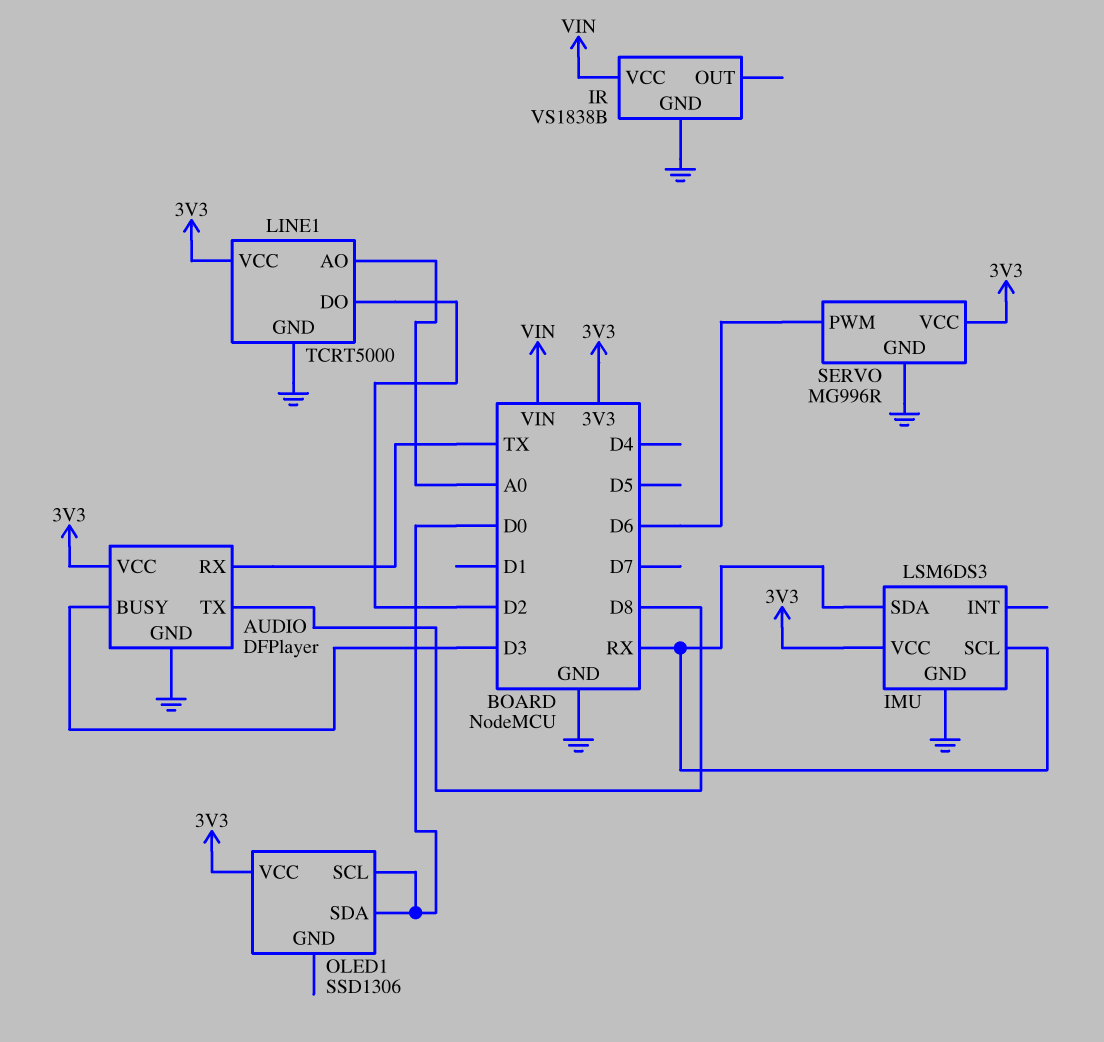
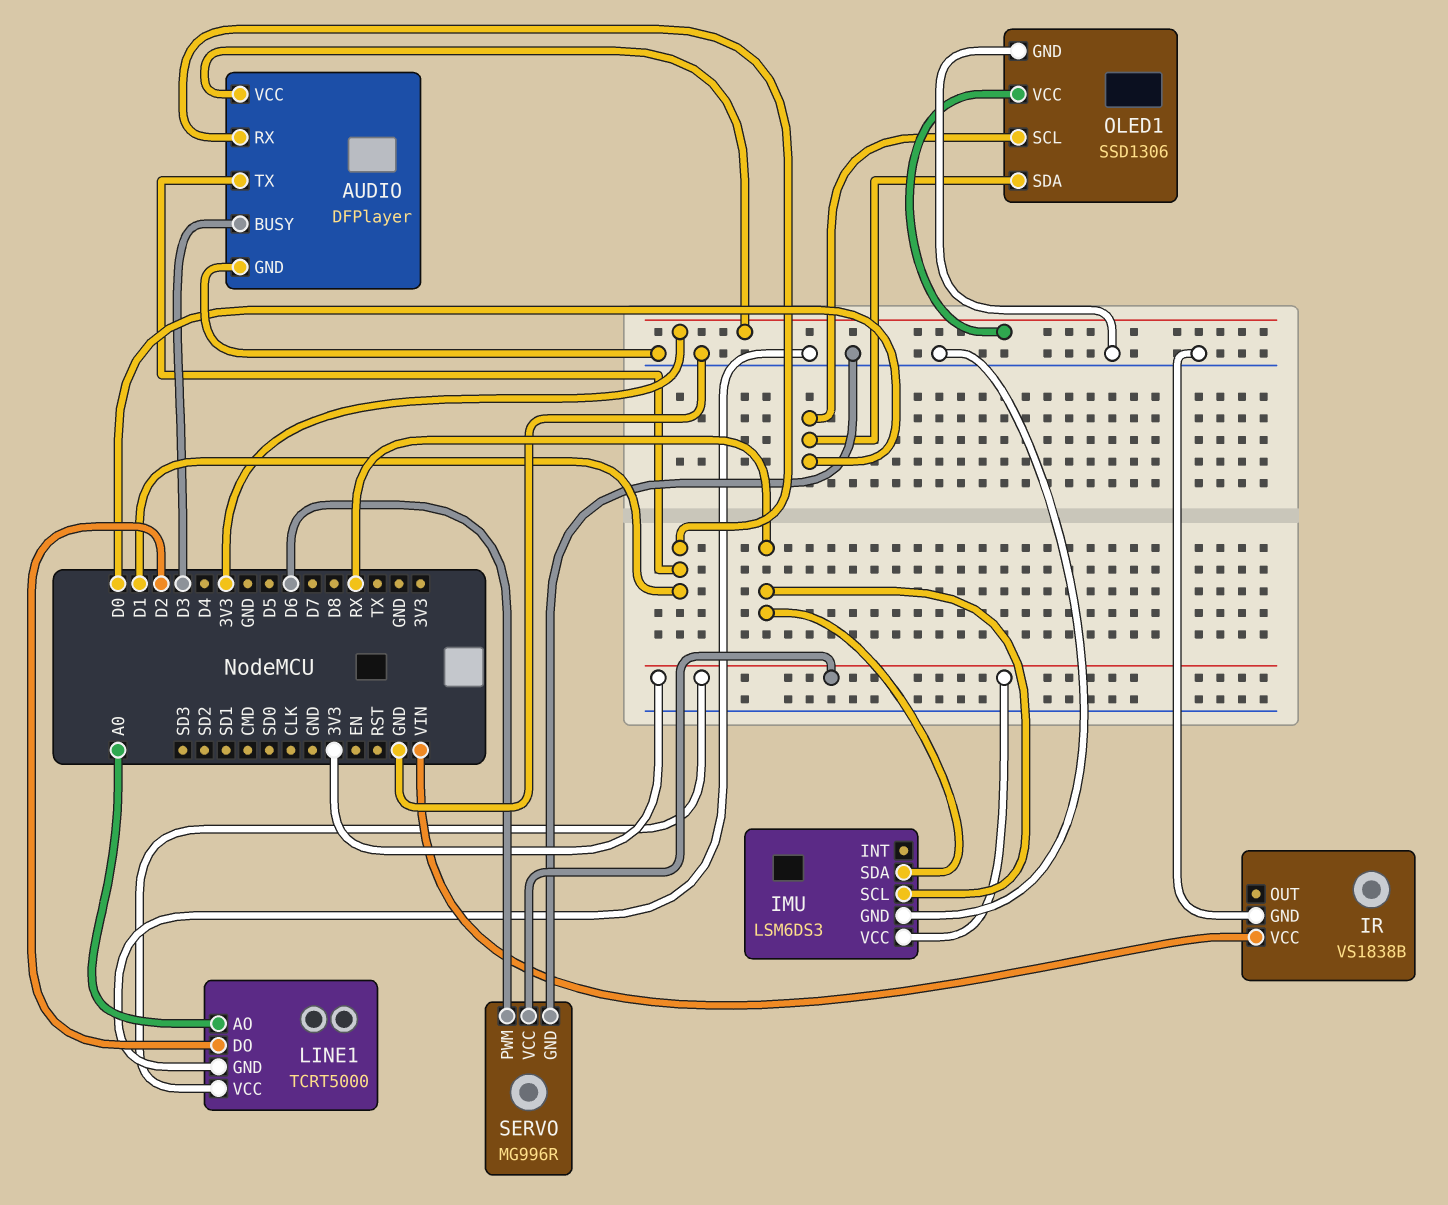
AUDIO pin RX: TX -> D1
AUDIO pin TX: D8 -> D1
OLED1 pin GND: none -> GND

